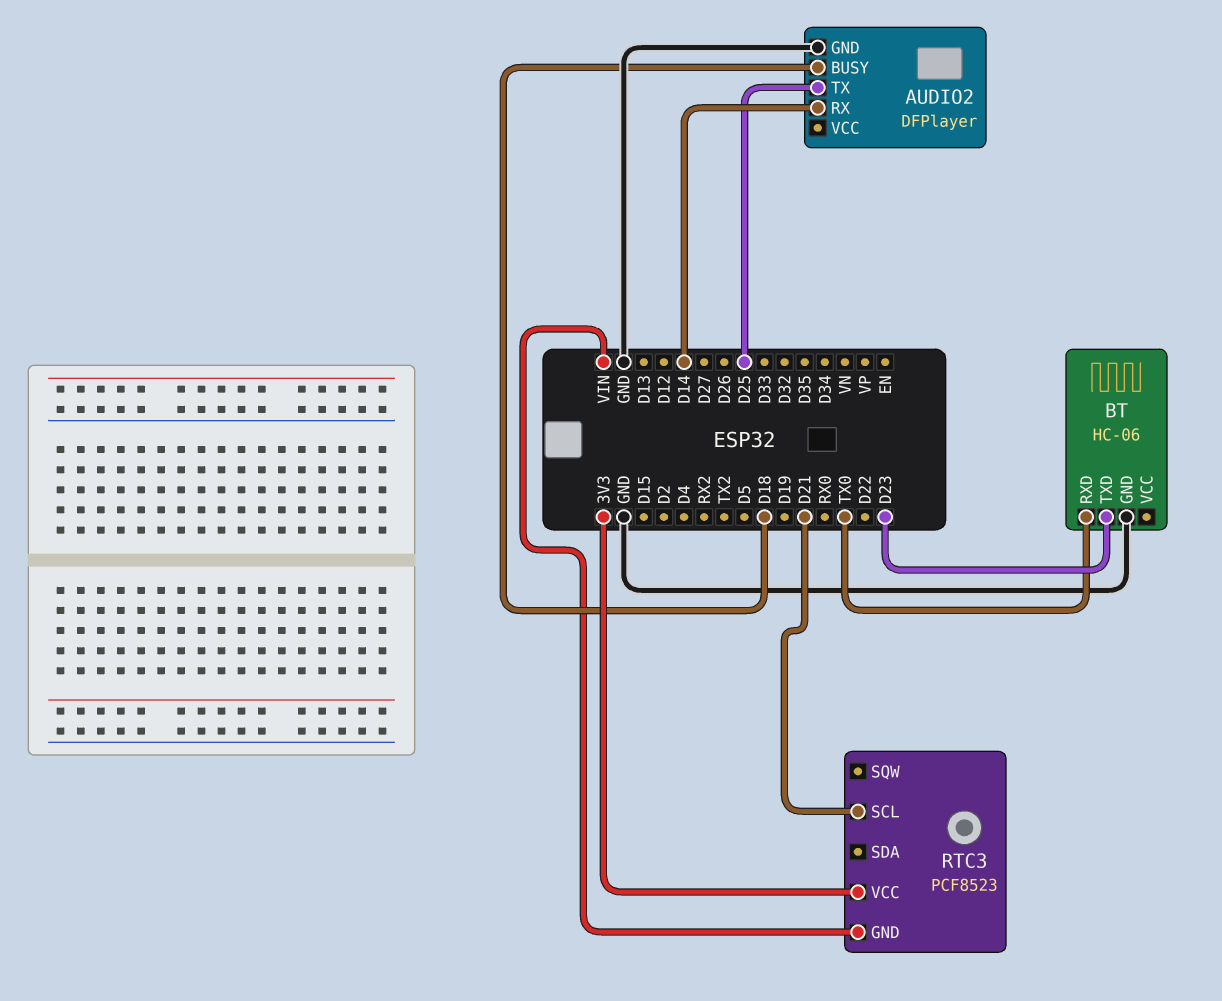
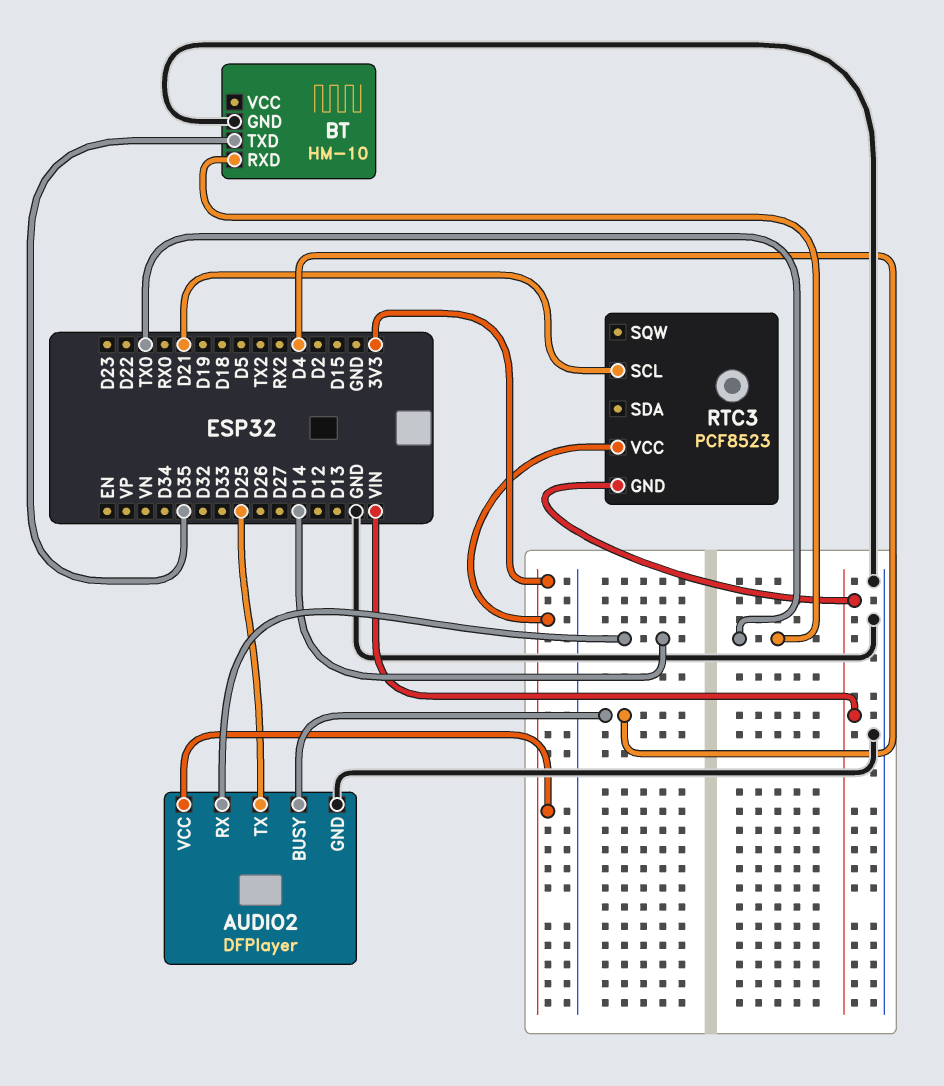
AUDIO2 pin BUSY: D18 -> D4
AUDIO2 pin VCC: none -> 3V3
BT: HC-06 -> HM-10
BT pin TXD: D23 -> D35

